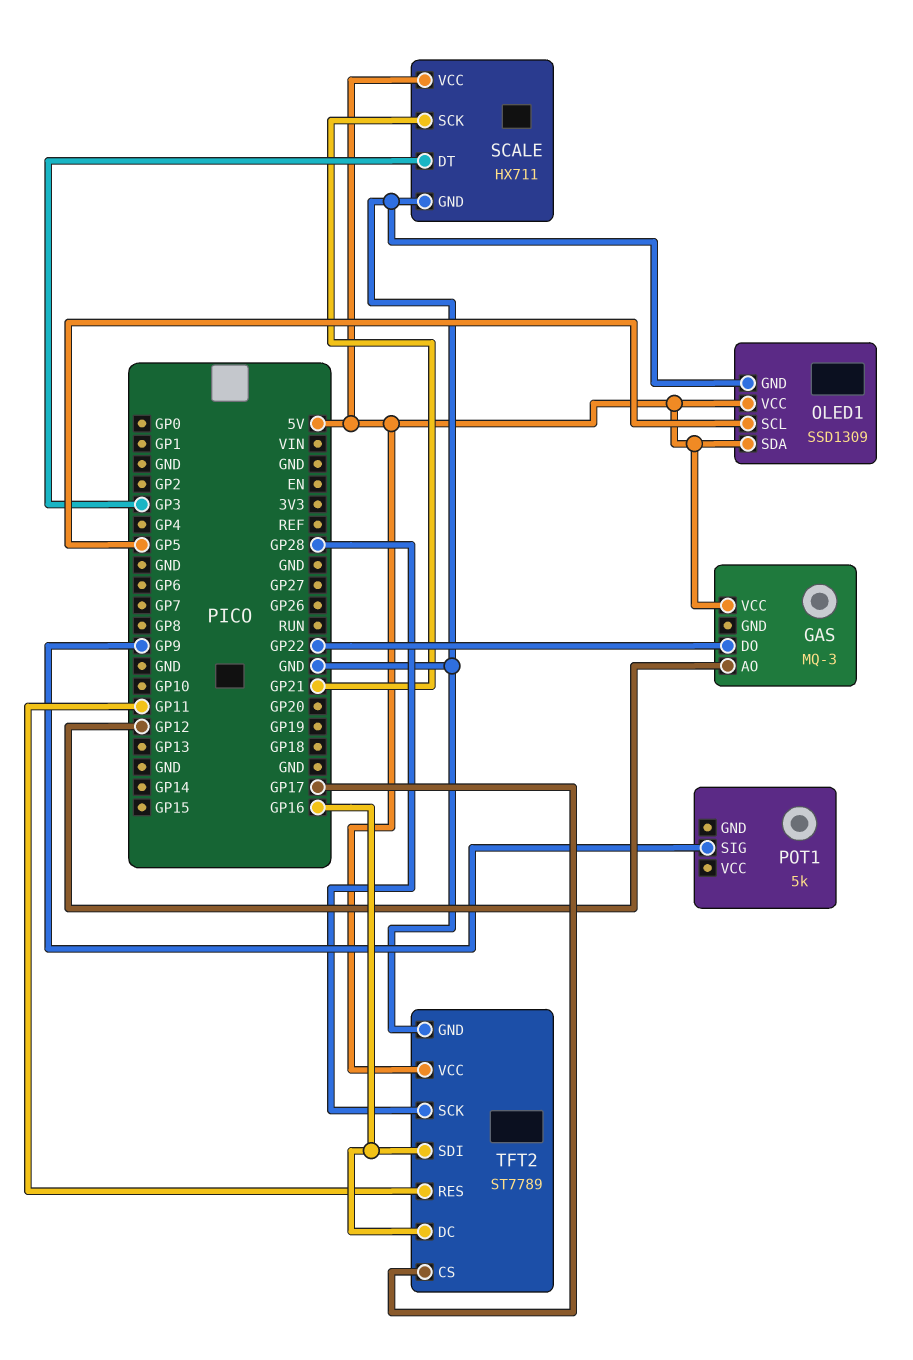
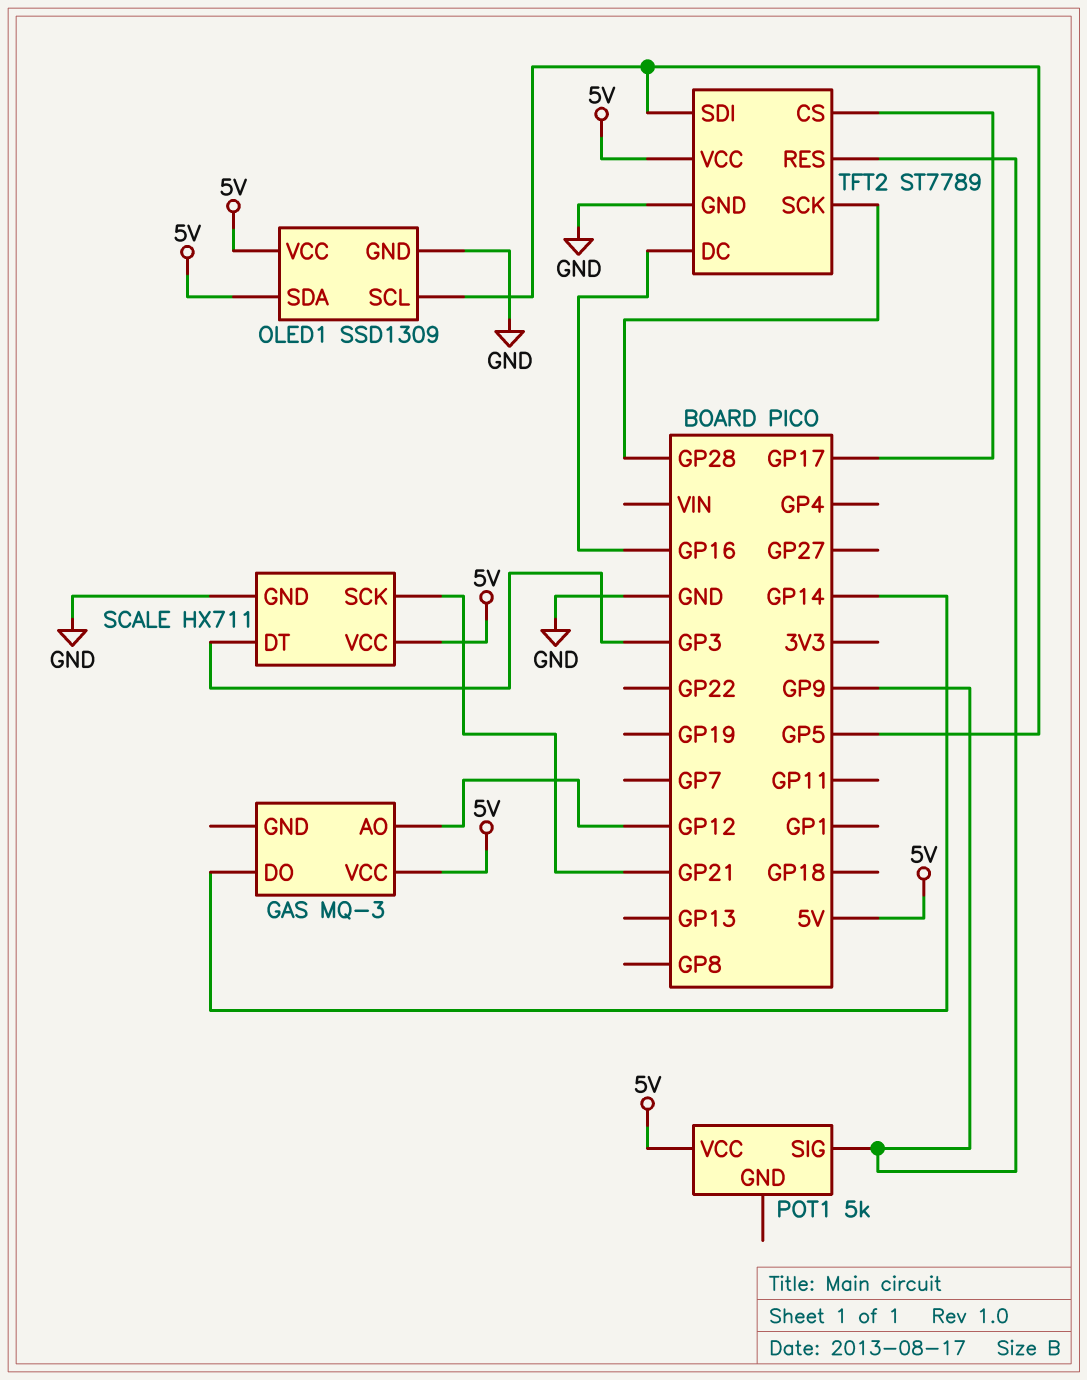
GAS pin DO: GP22 -> GP14
POT1 pin VCC: none -> 5V
TFT2 pin RES: GP11 -> GP9
TFT2 pin SDI: GP16 -> GP5

